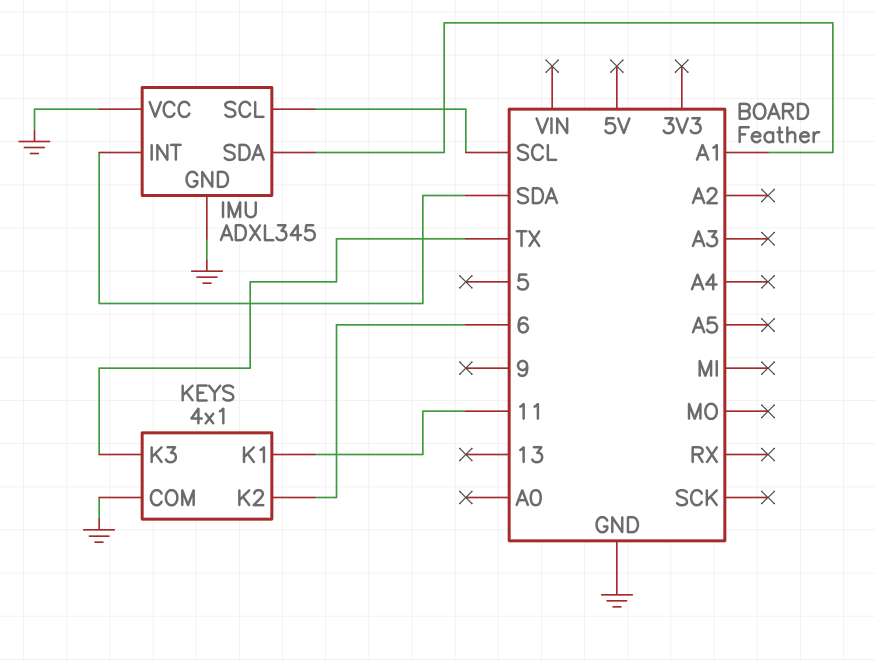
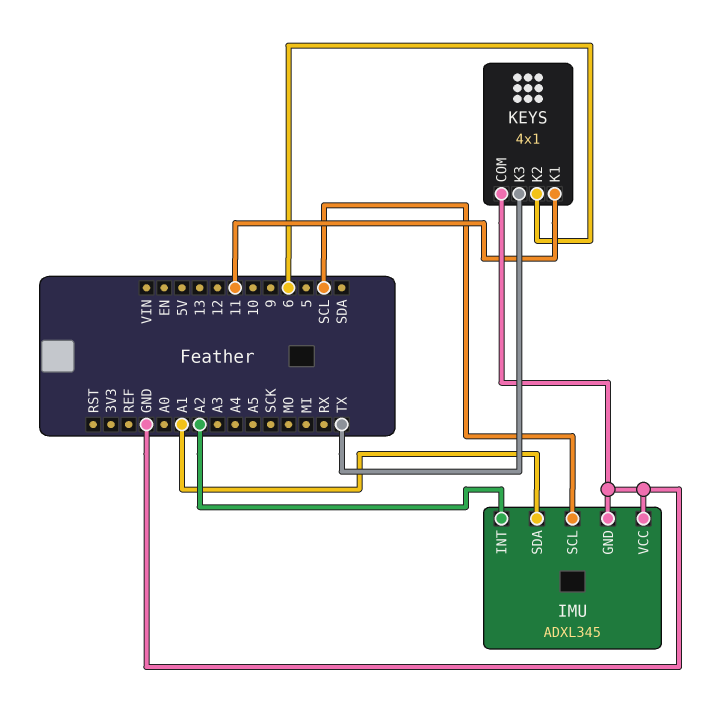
IMU pin INT: SDA -> A2

